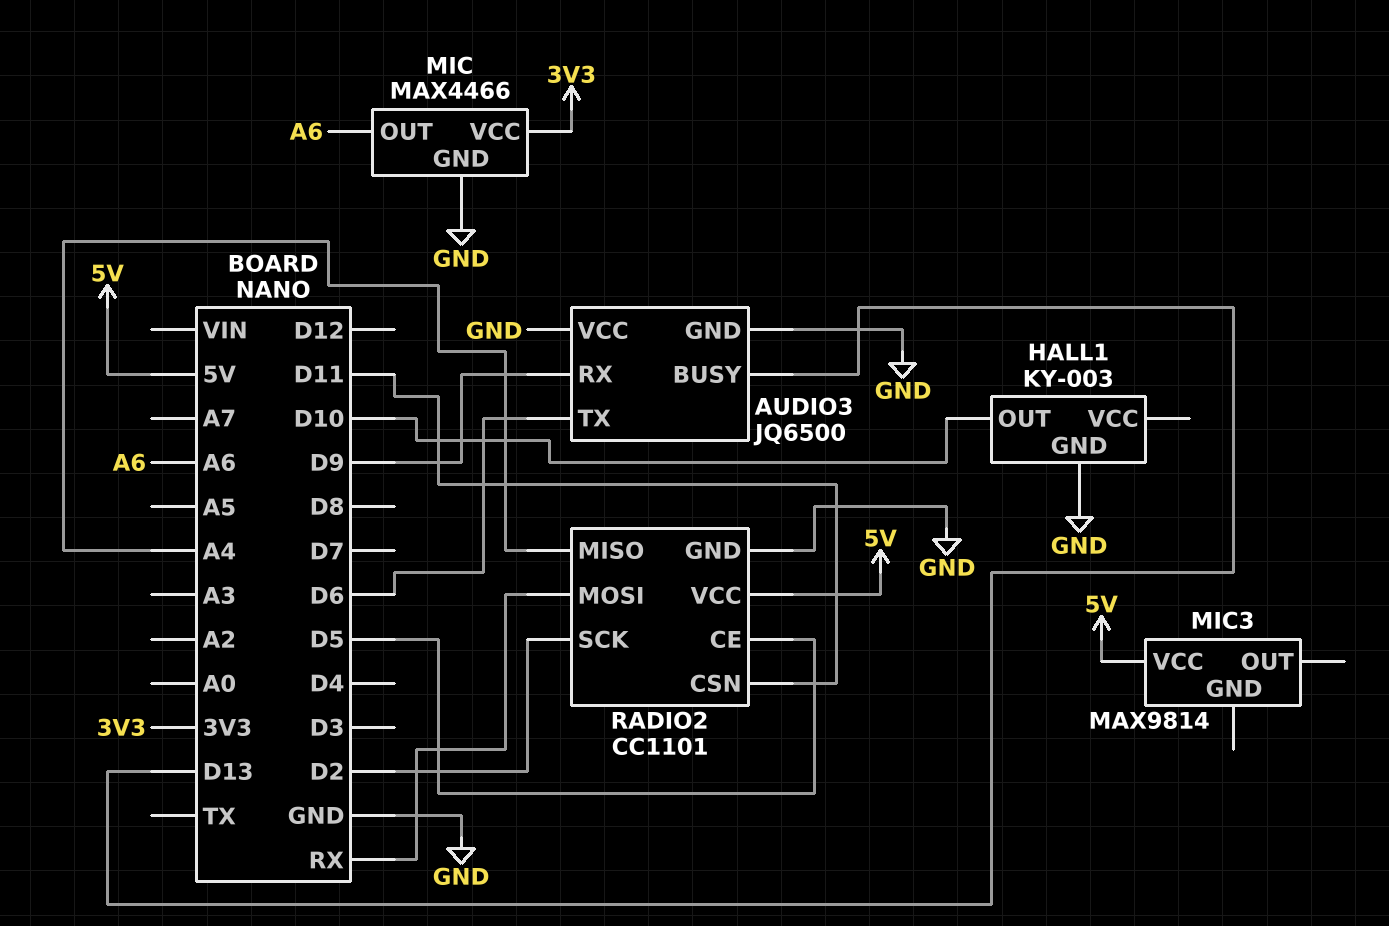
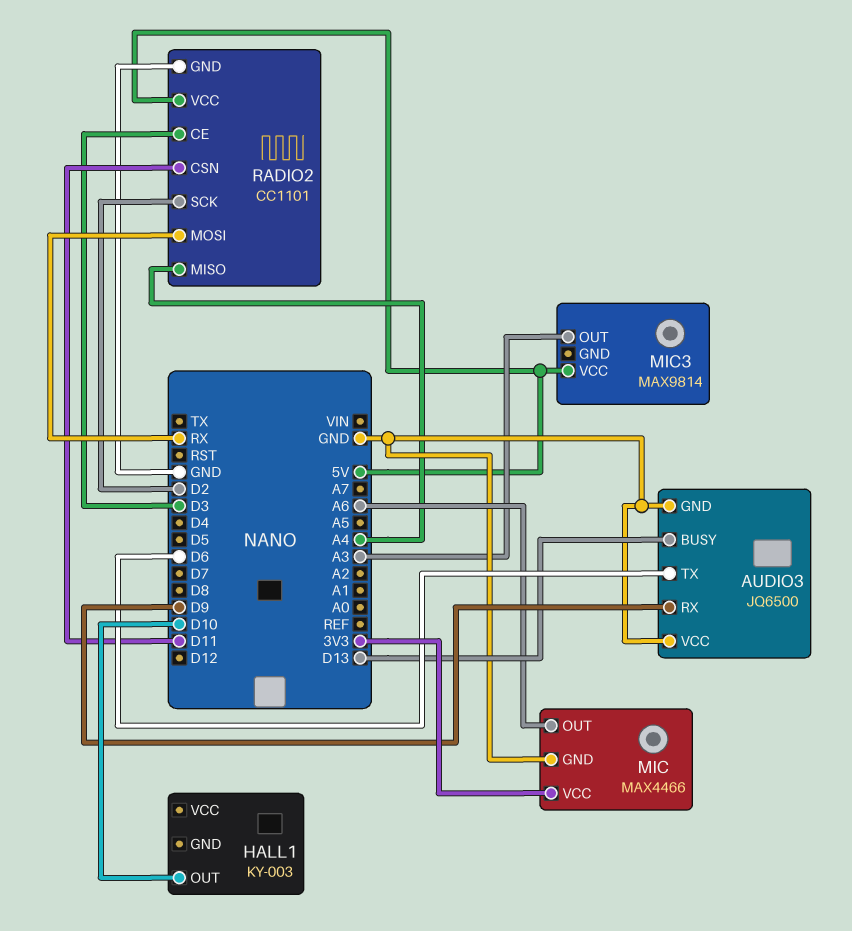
HALL1 pin GND: GND -> none
MIC3 pin OUT: none -> A3
RADIO2 pin CE: D5 -> D3

